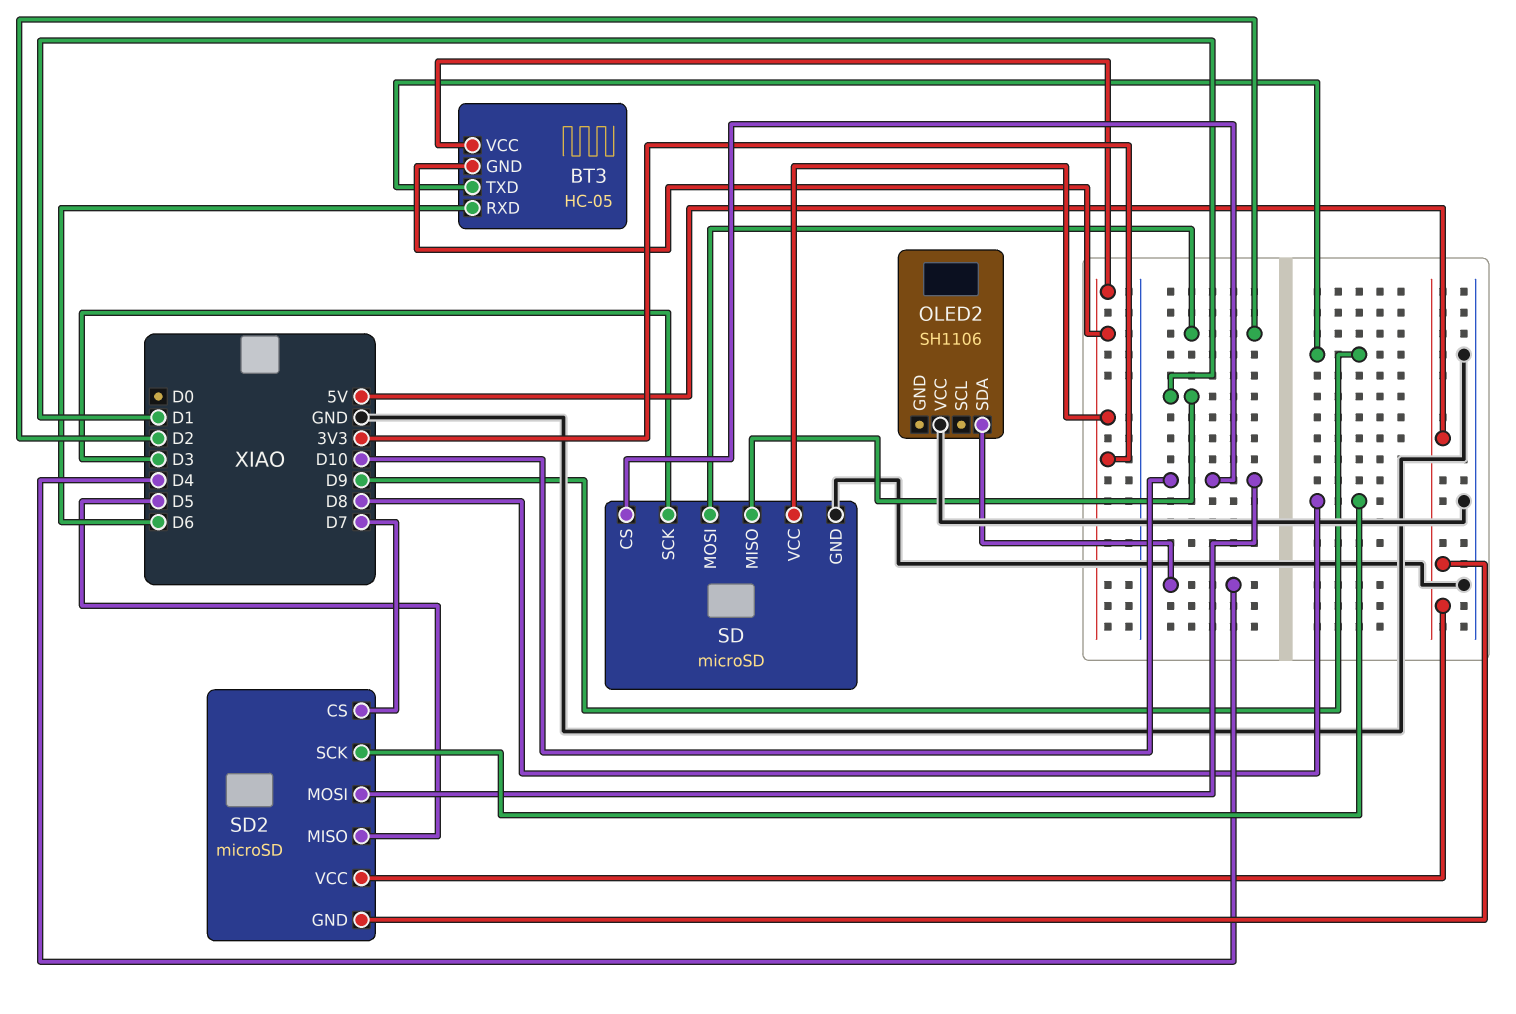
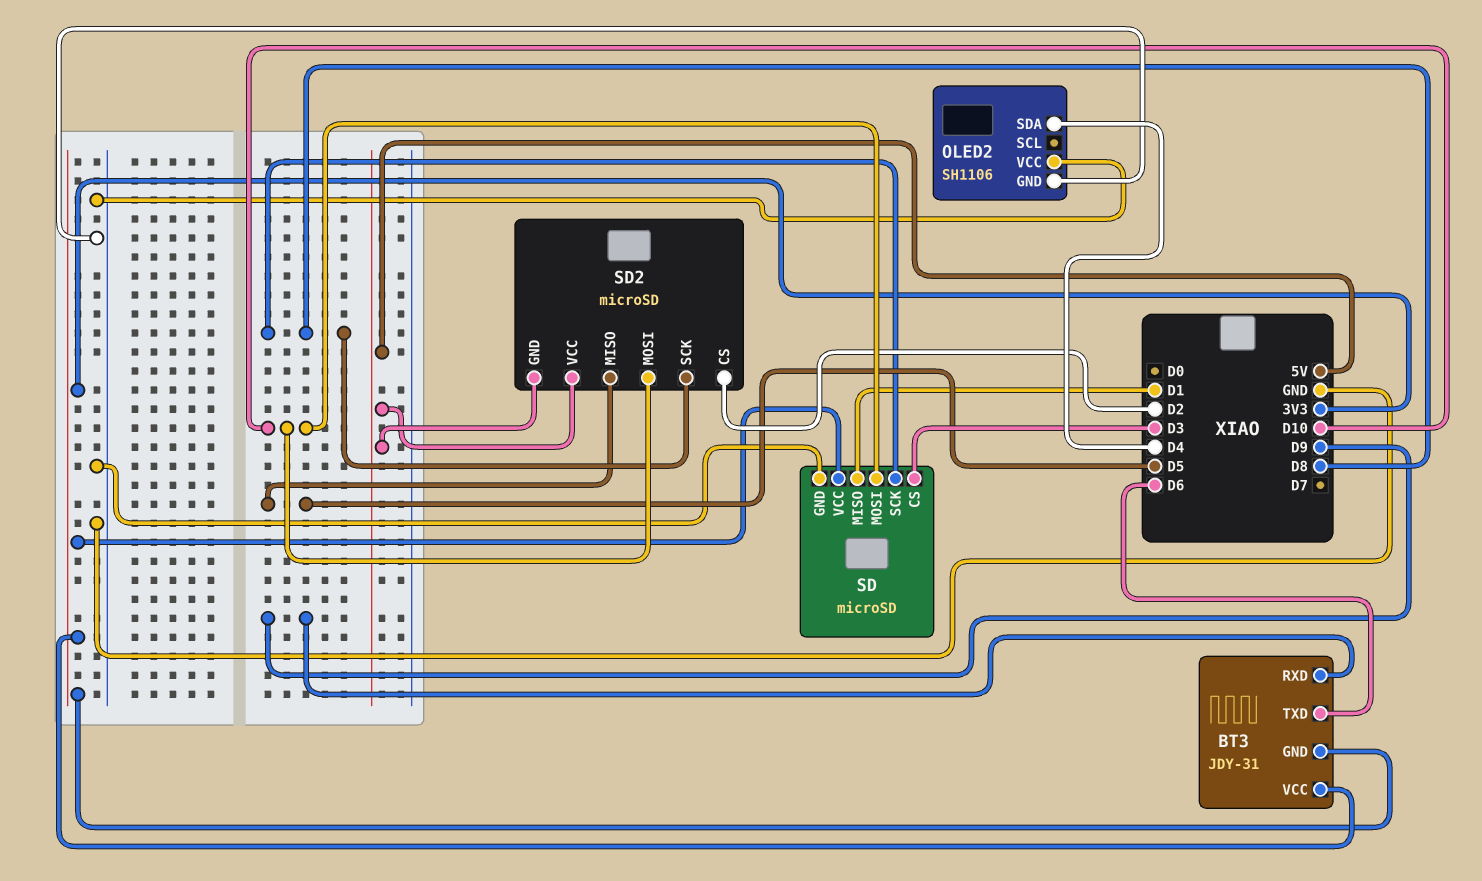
BT3: HC-05 -> JDY-31
BT3 pin RXD: D6 -> D9
BT3 pin TXD: D9 -> D6
OLED2 pin GND: none -> GND
SD pin CS: D10 -> D3
SD pin MOSI: D2 -> D10
SD pin SCK: D3 -> D8
SD2 pin CS: D7 -> D2

